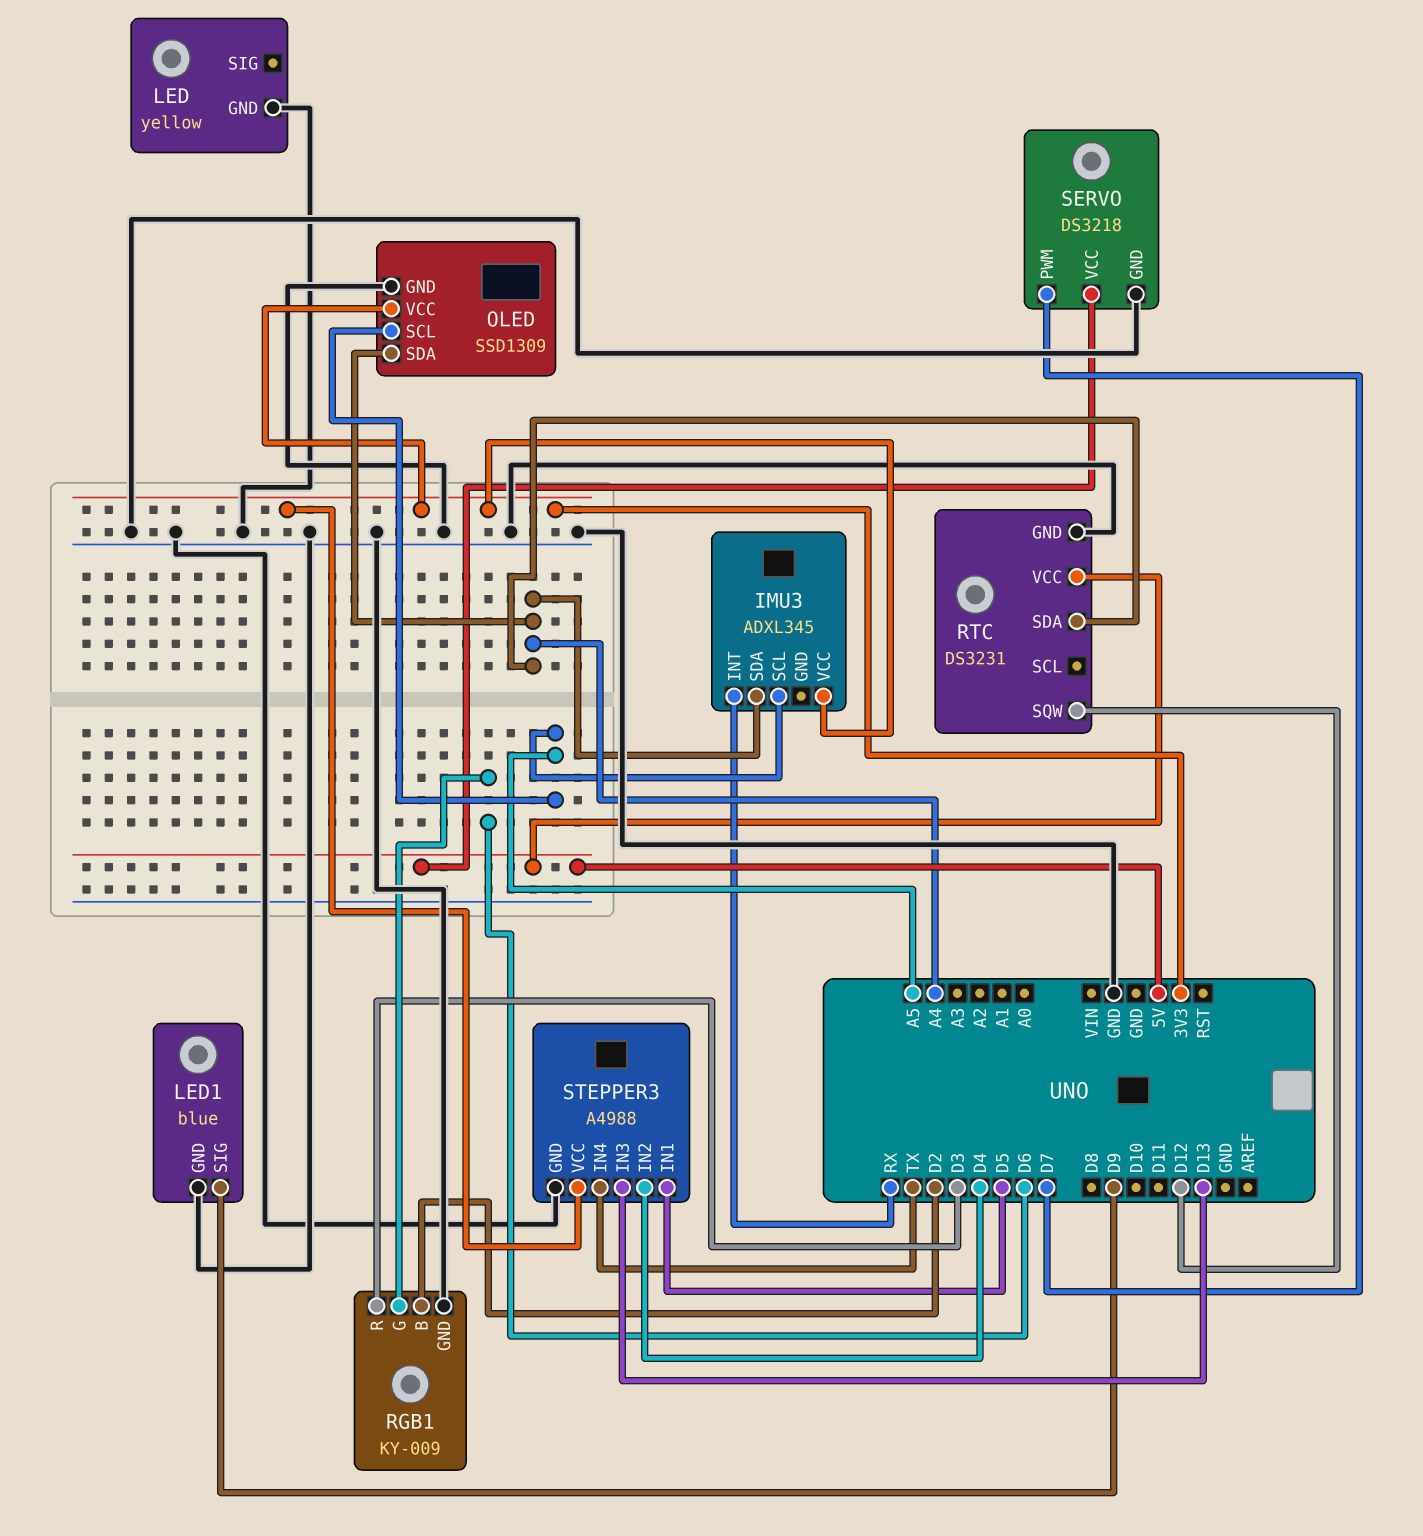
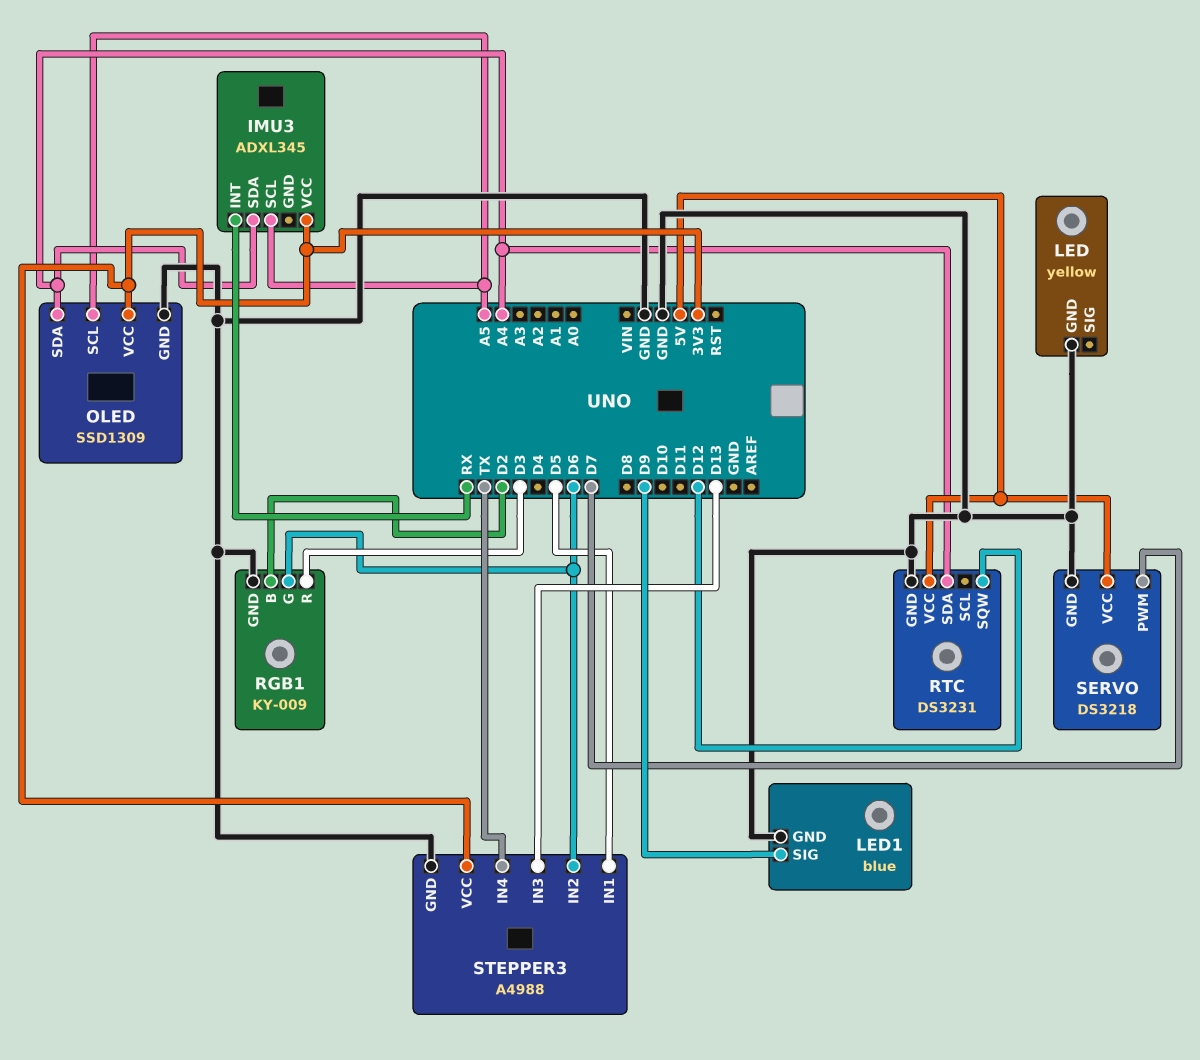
STEPPER3 pin IN2: D4 -> D6

